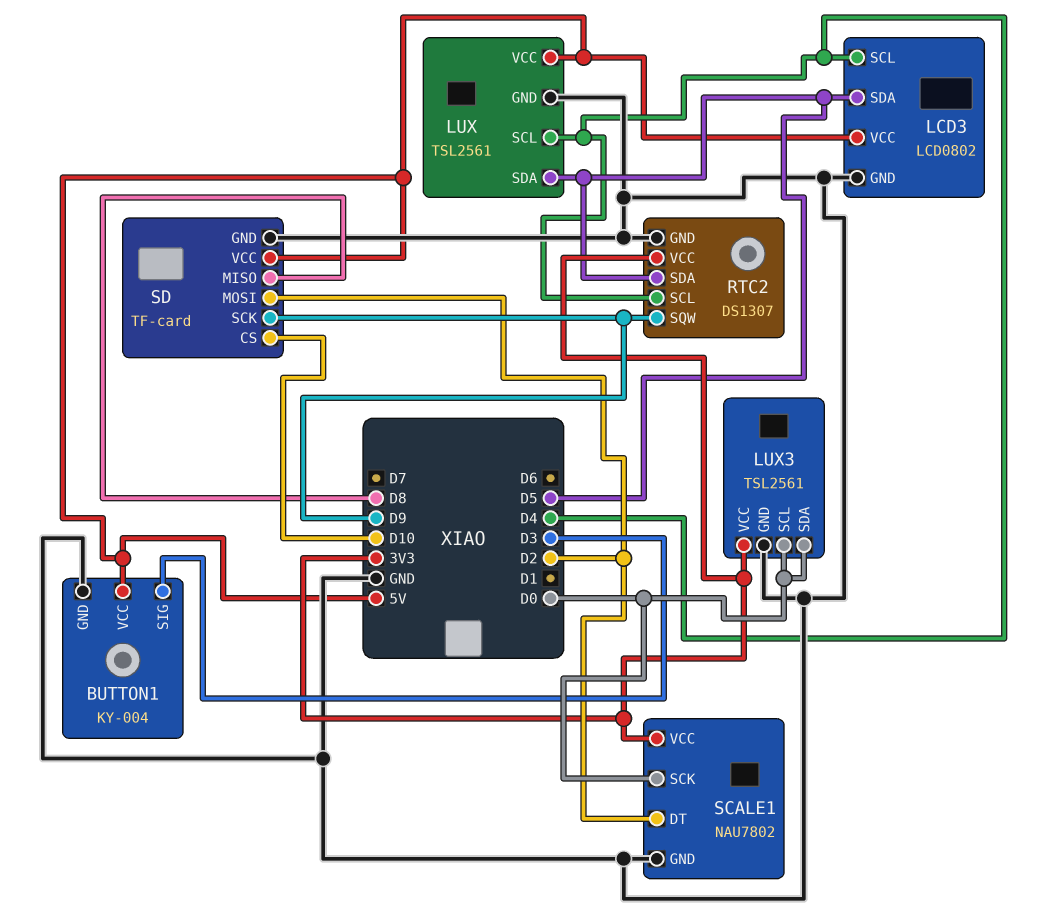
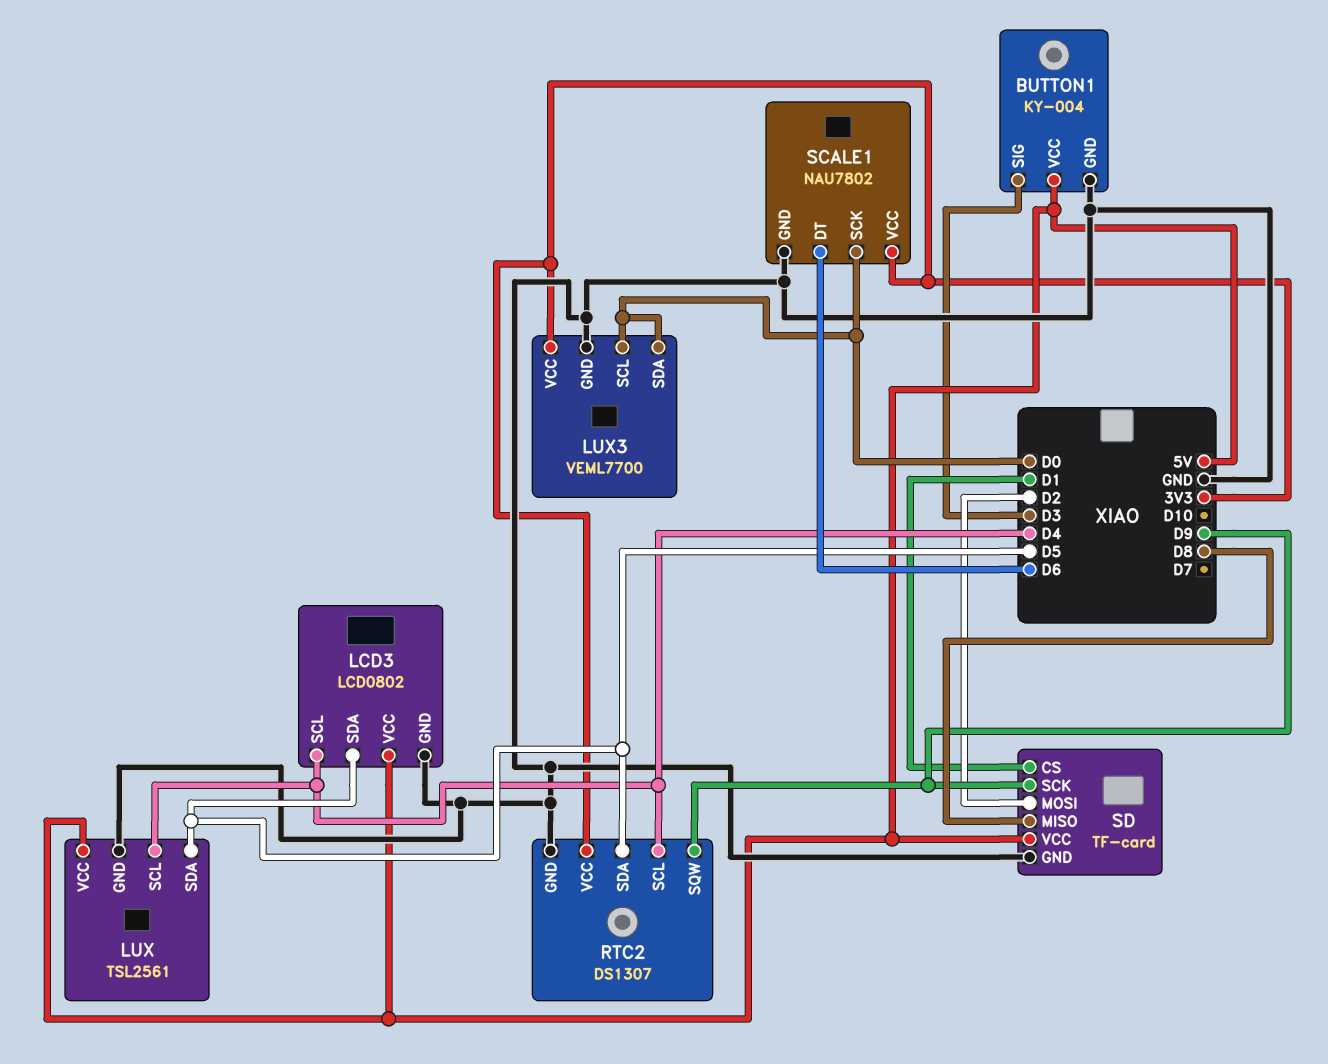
LUX3: TSL2561 -> VEML7700
SCALE1 pin DT: D2 -> D6
SD pin CS: D10 -> D1

